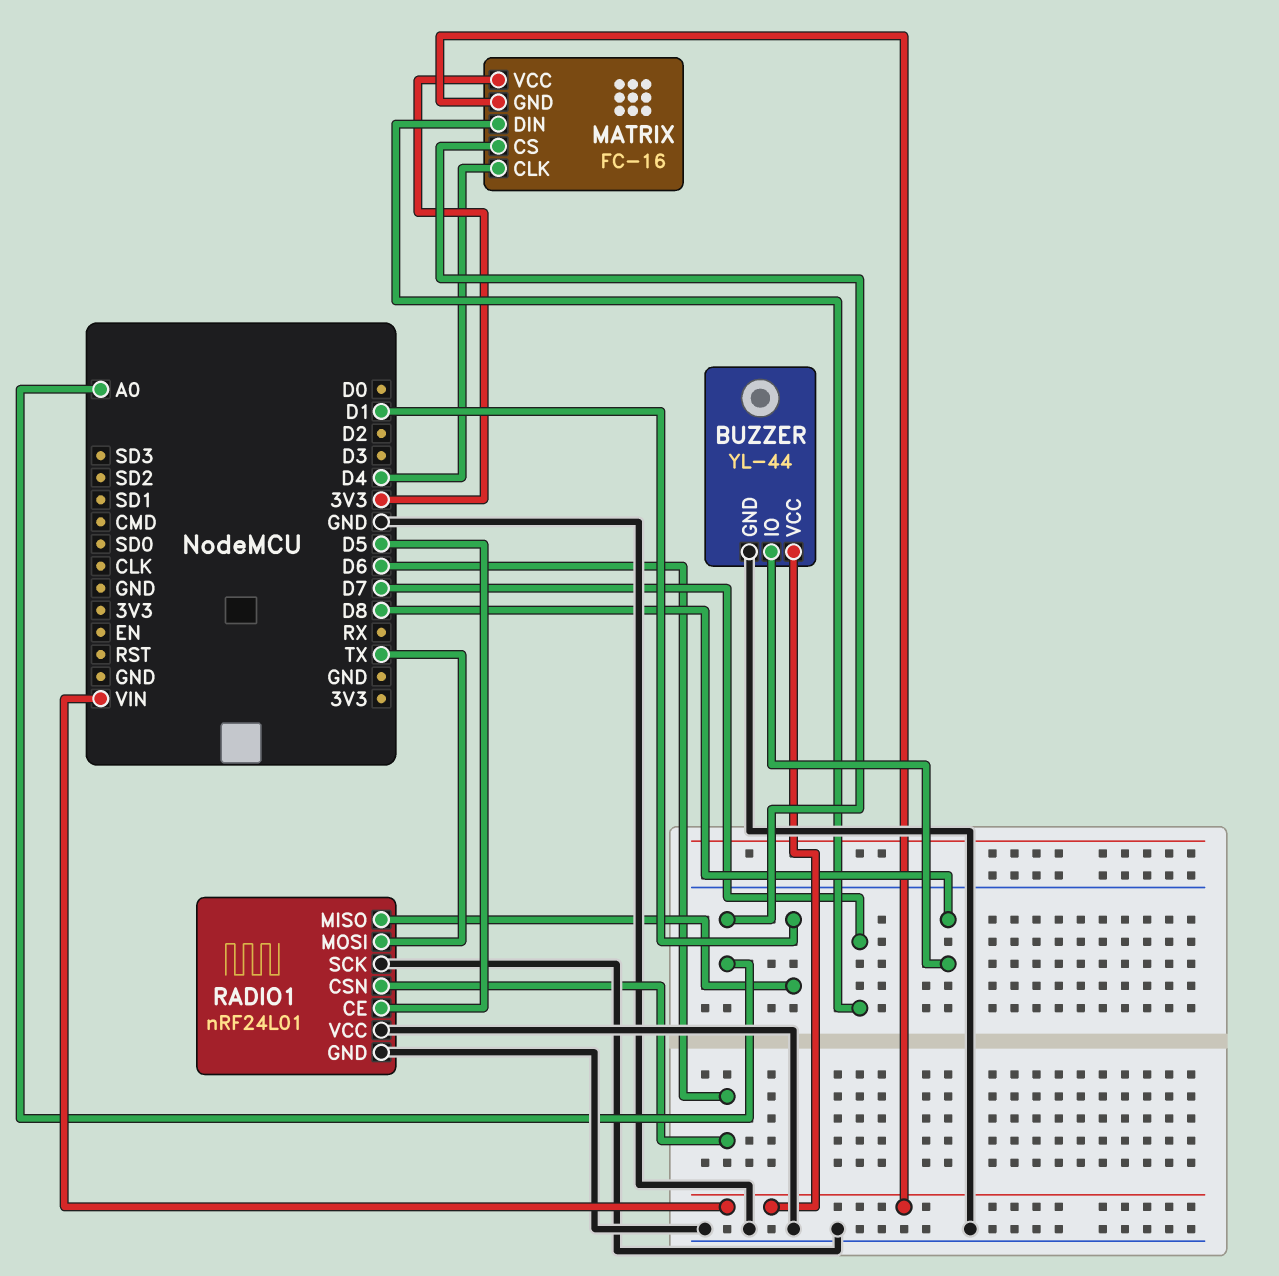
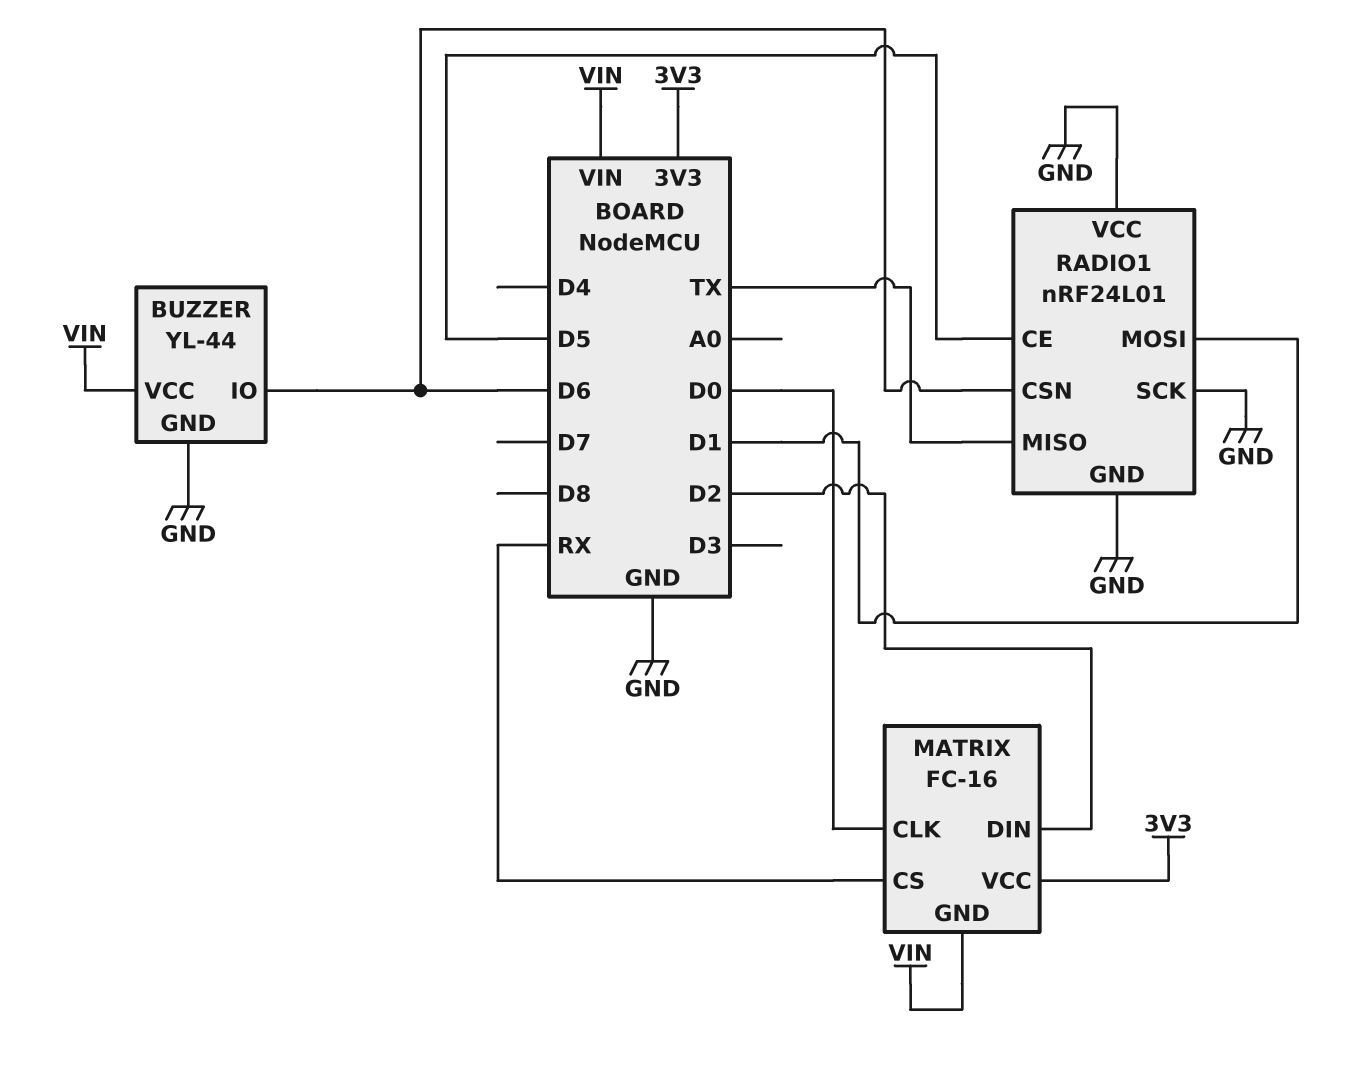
BUZZER pin IO: D8 -> D6
MATRIX pin CLK: D4 -> D0
MATRIX pin CS: A0 -> RX
MATRIX pin DIN: D7 -> D2
RADIO1 pin MISO: D1 -> TX
RADIO1 pin MOSI: TX -> D1

